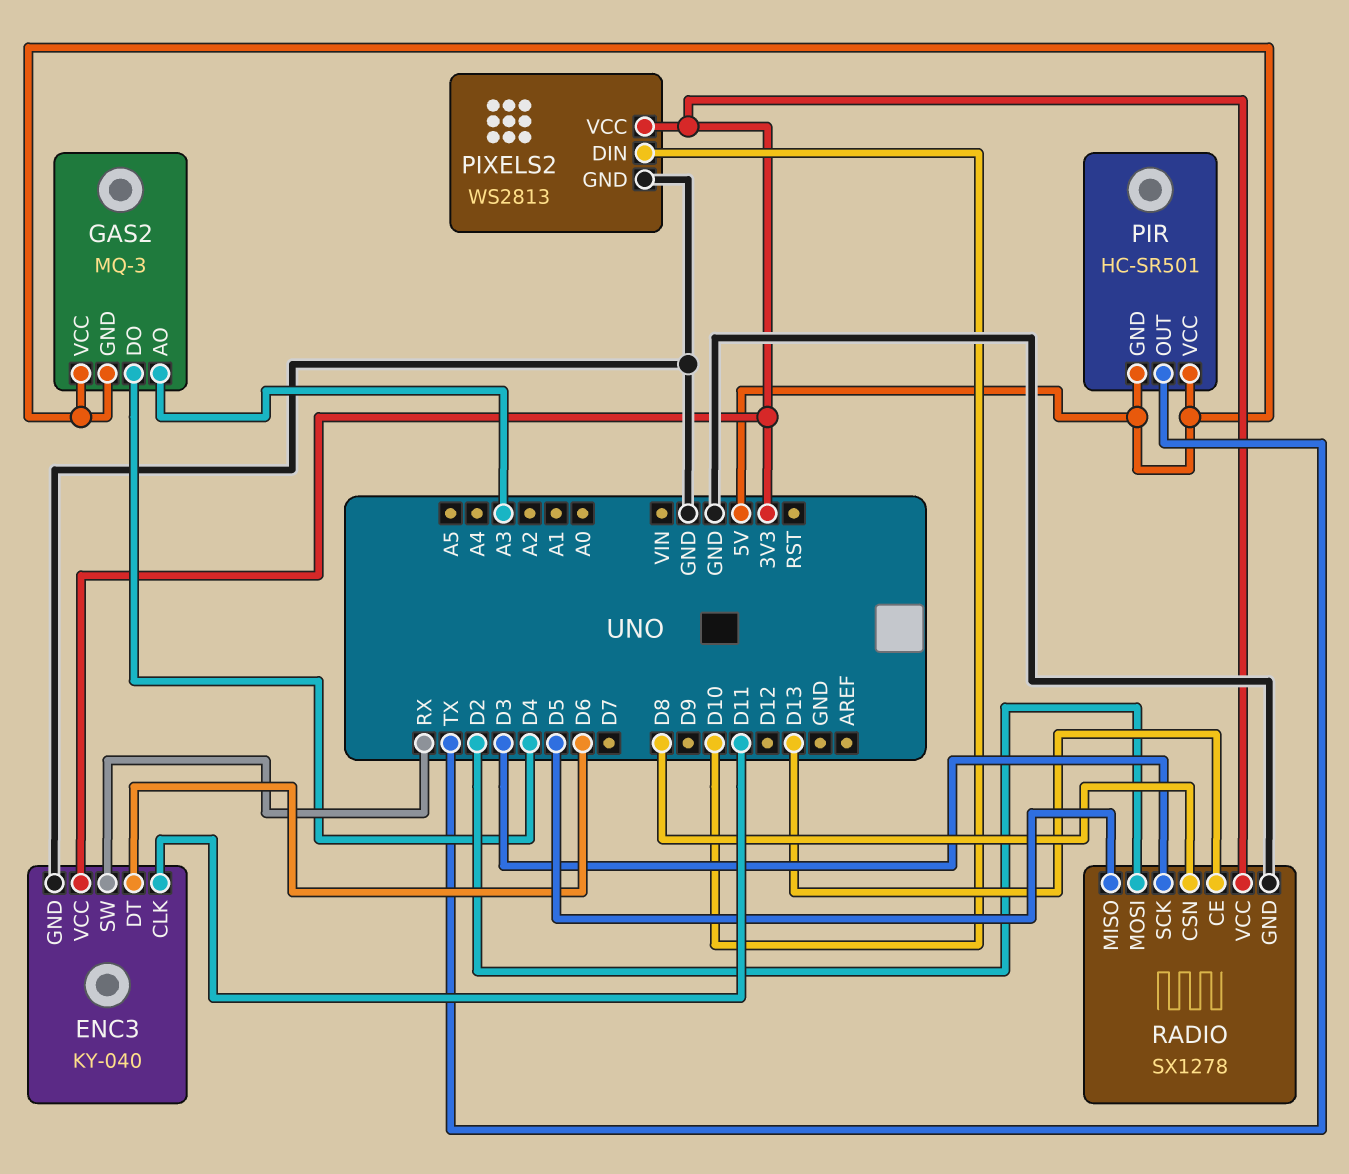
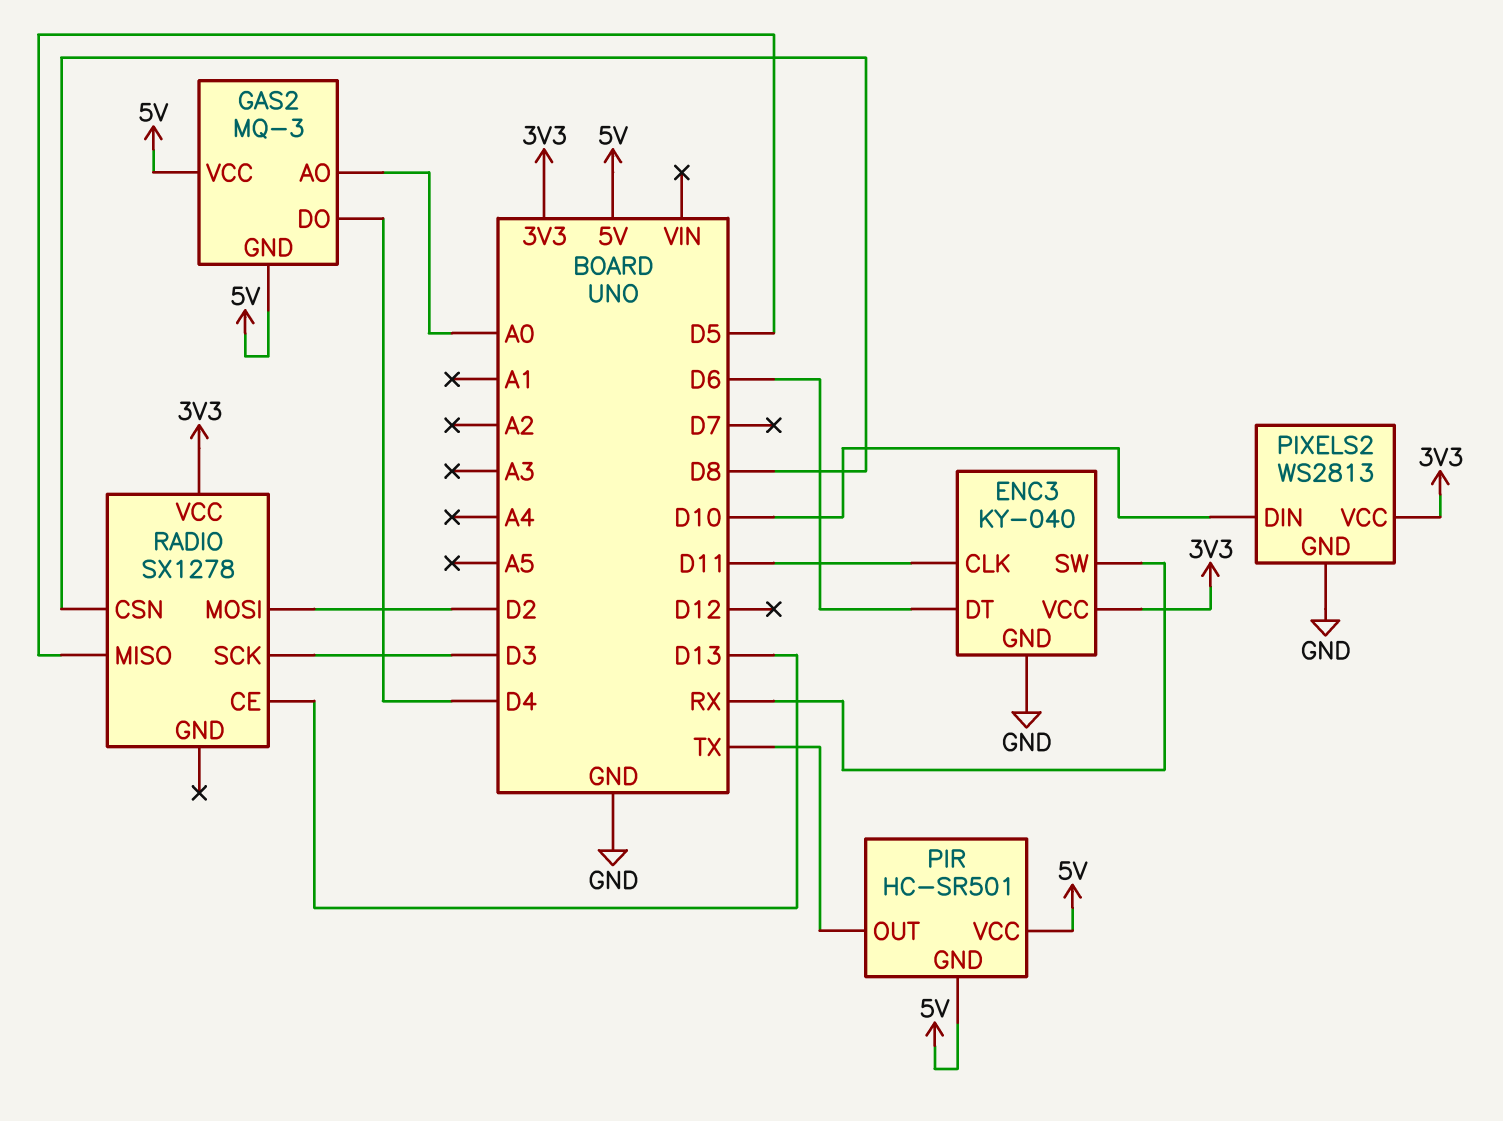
GAS2 pin AO: A3 -> A0
RADIO pin GND: GND -> none

